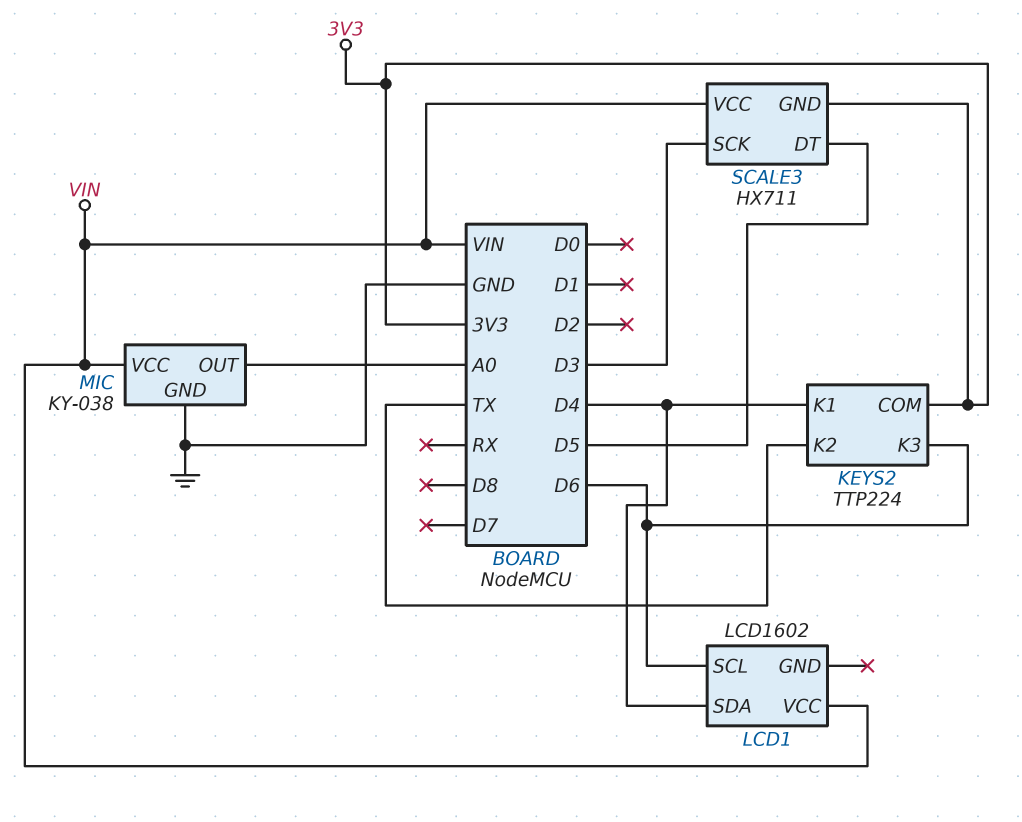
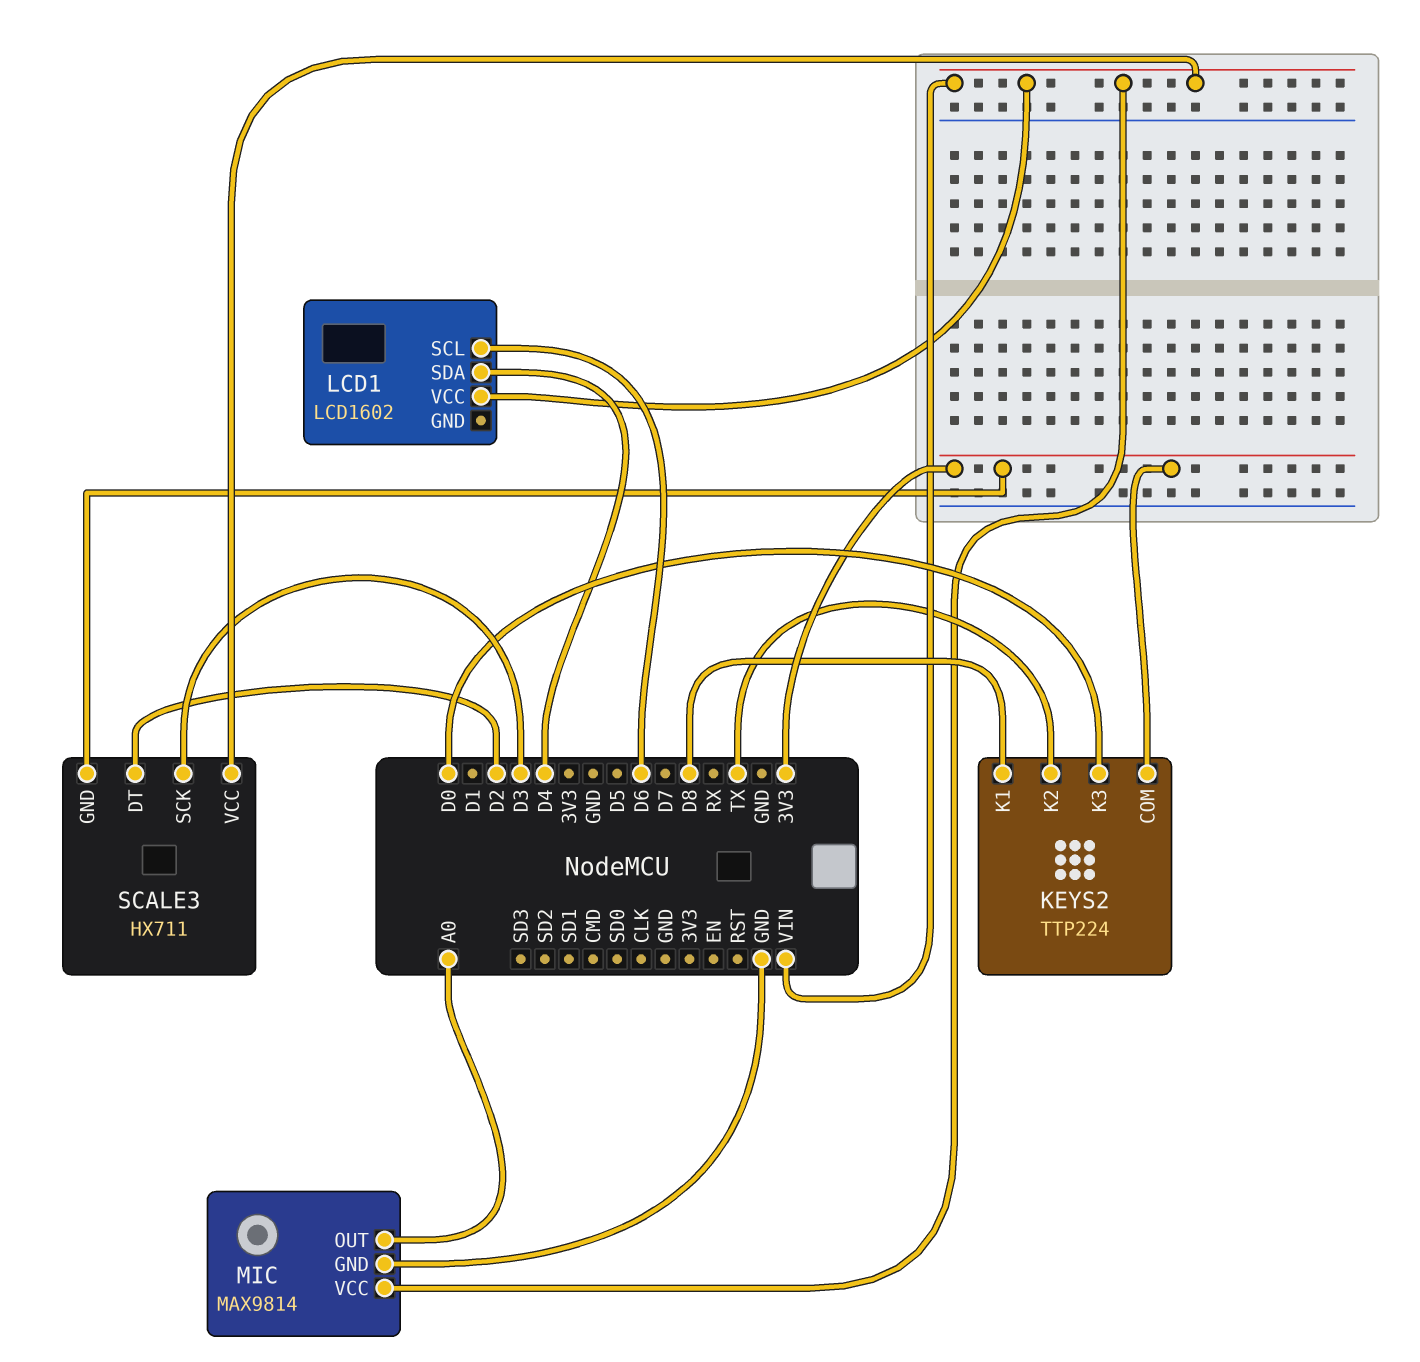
KEYS2 pin K1: D4 -> D8
KEYS2 pin K3: D6 -> D0
MIC: KY-038 -> MAX9814
SCALE3 pin DT: D5 -> D2

